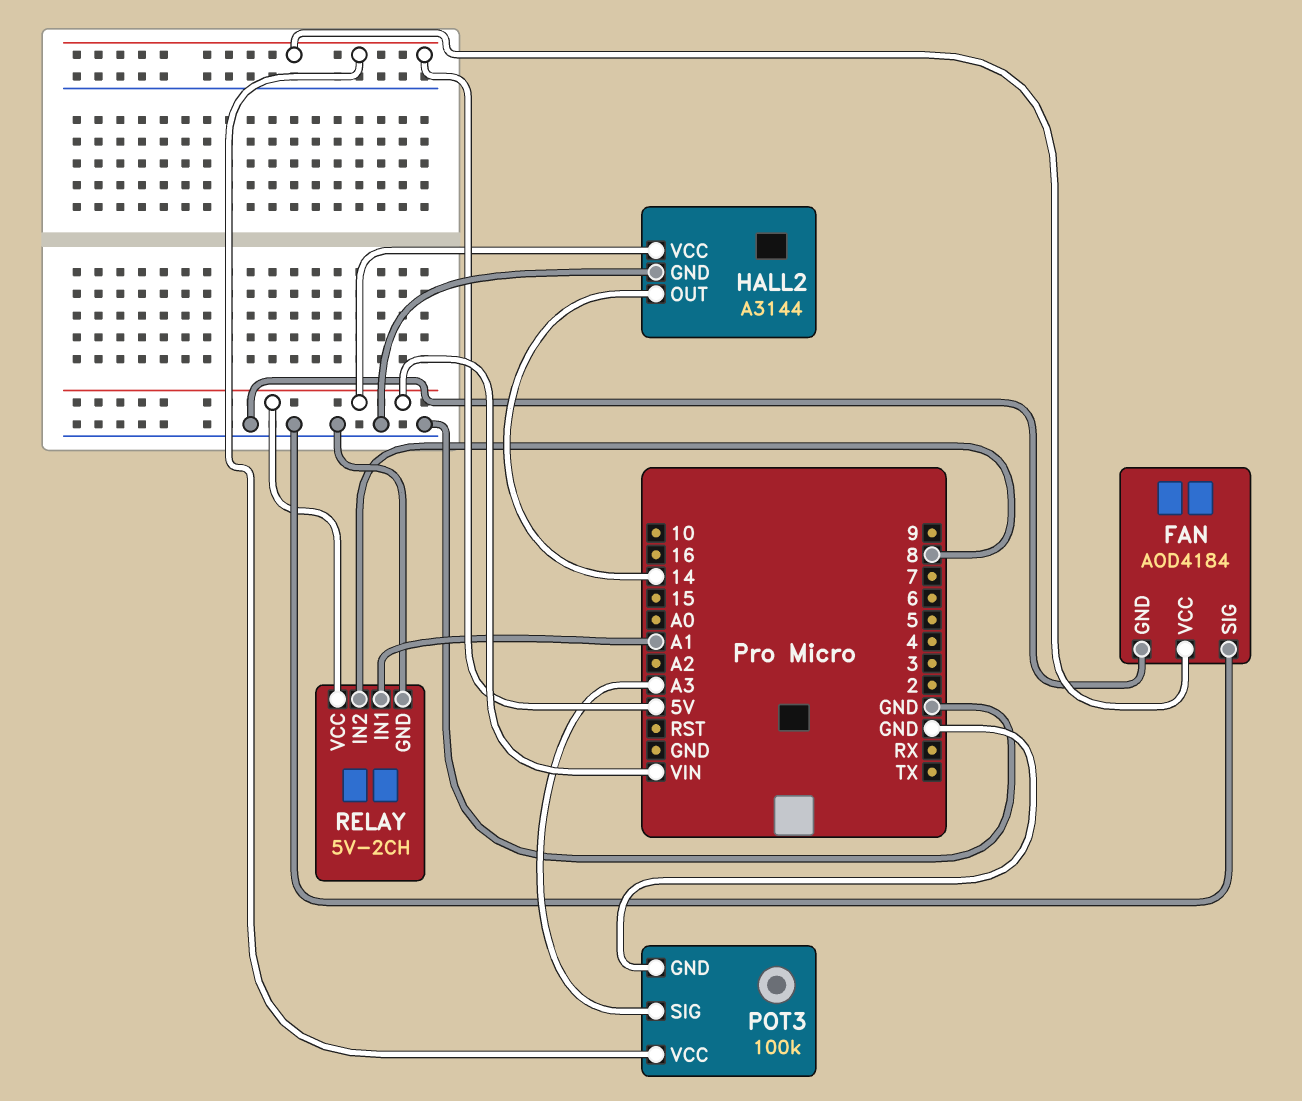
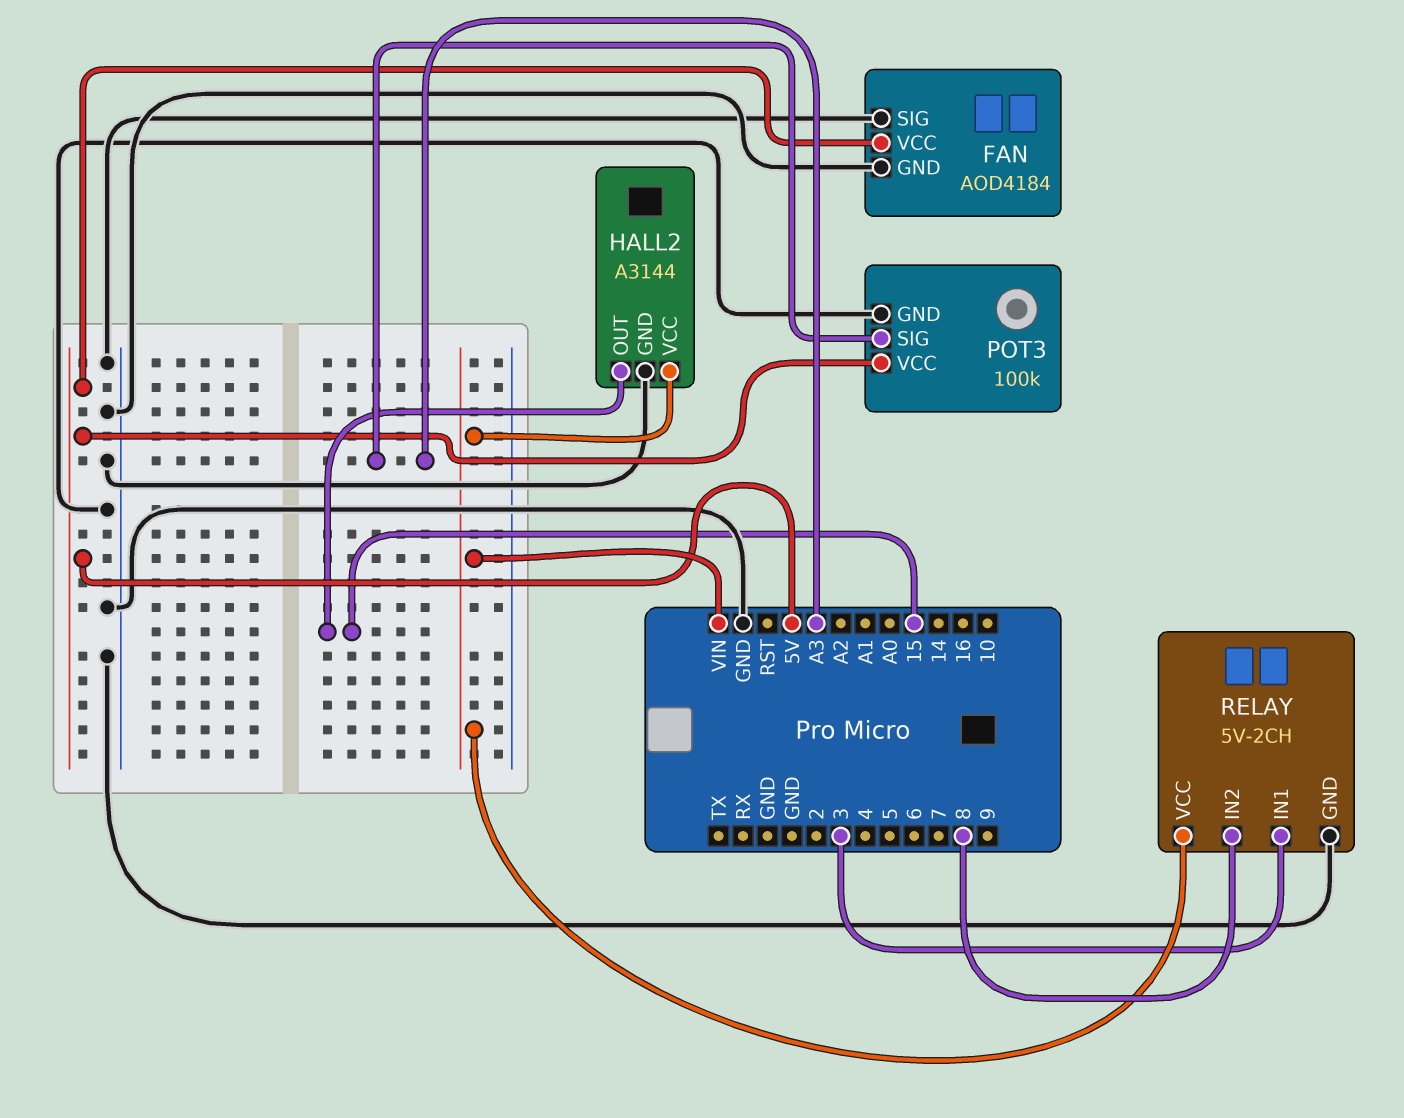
HALL2 pin OUT: 14 -> 15
RELAY pin IN1: A1 -> 3

